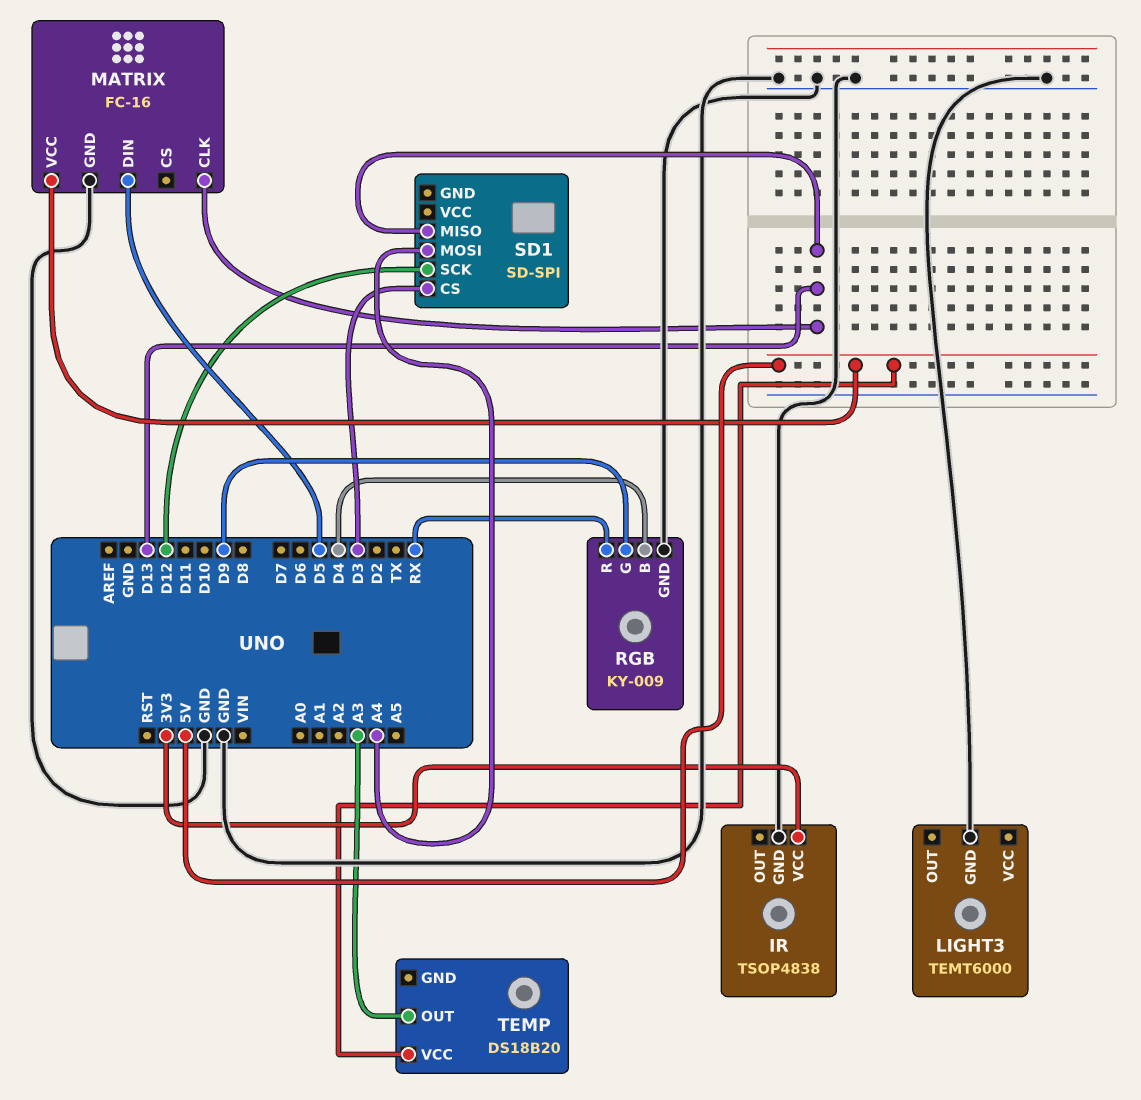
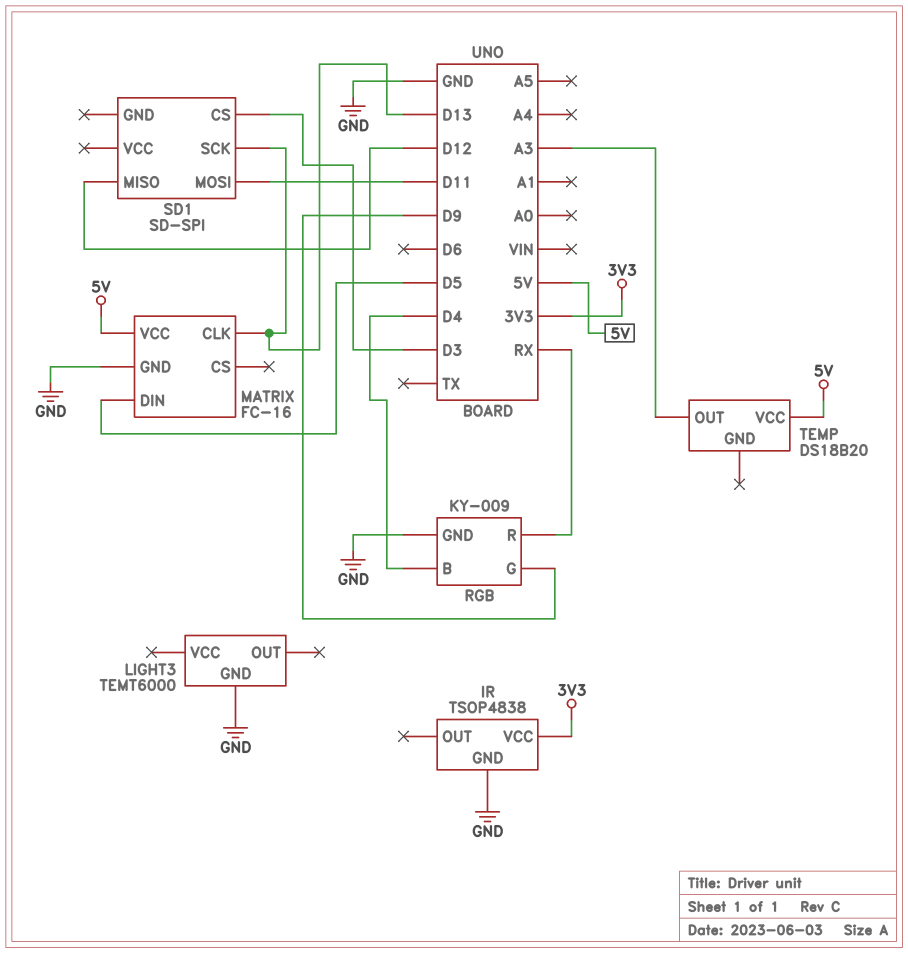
SD1 pin MISO: D13 -> D12
SD1 pin MOSI: A4 -> D11
SD1 pin SCK: D12 -> D13

